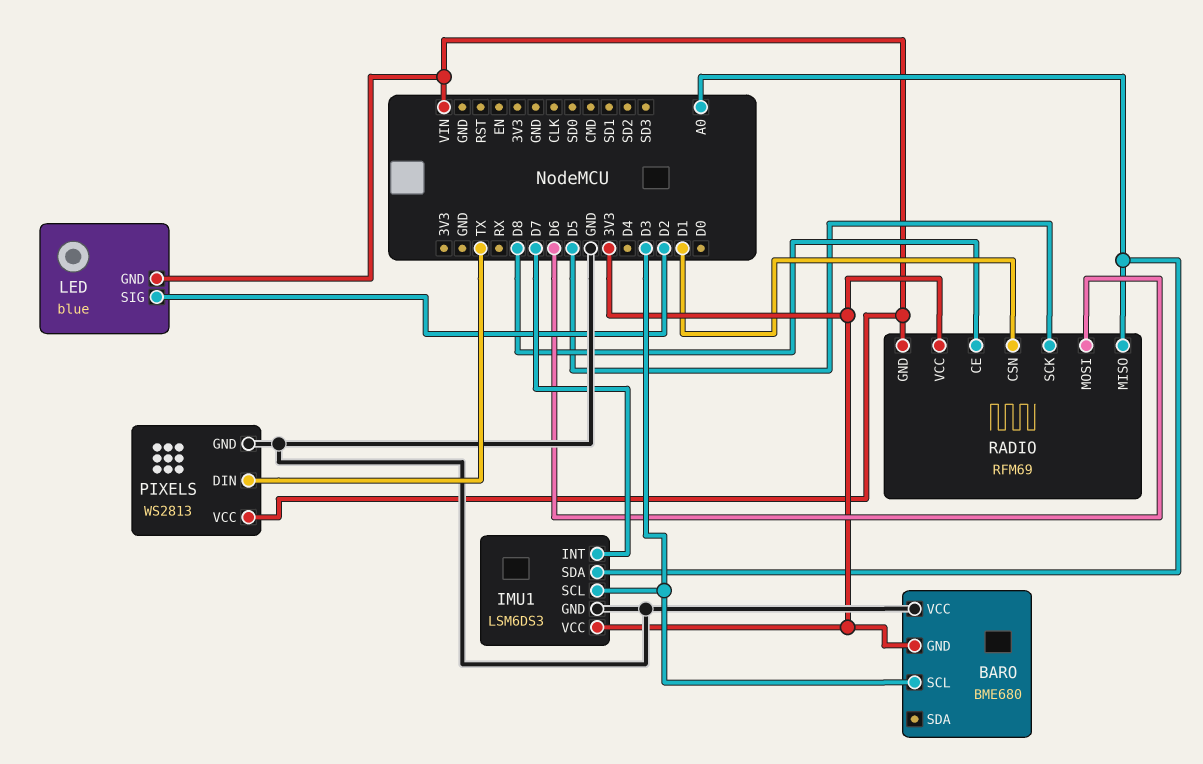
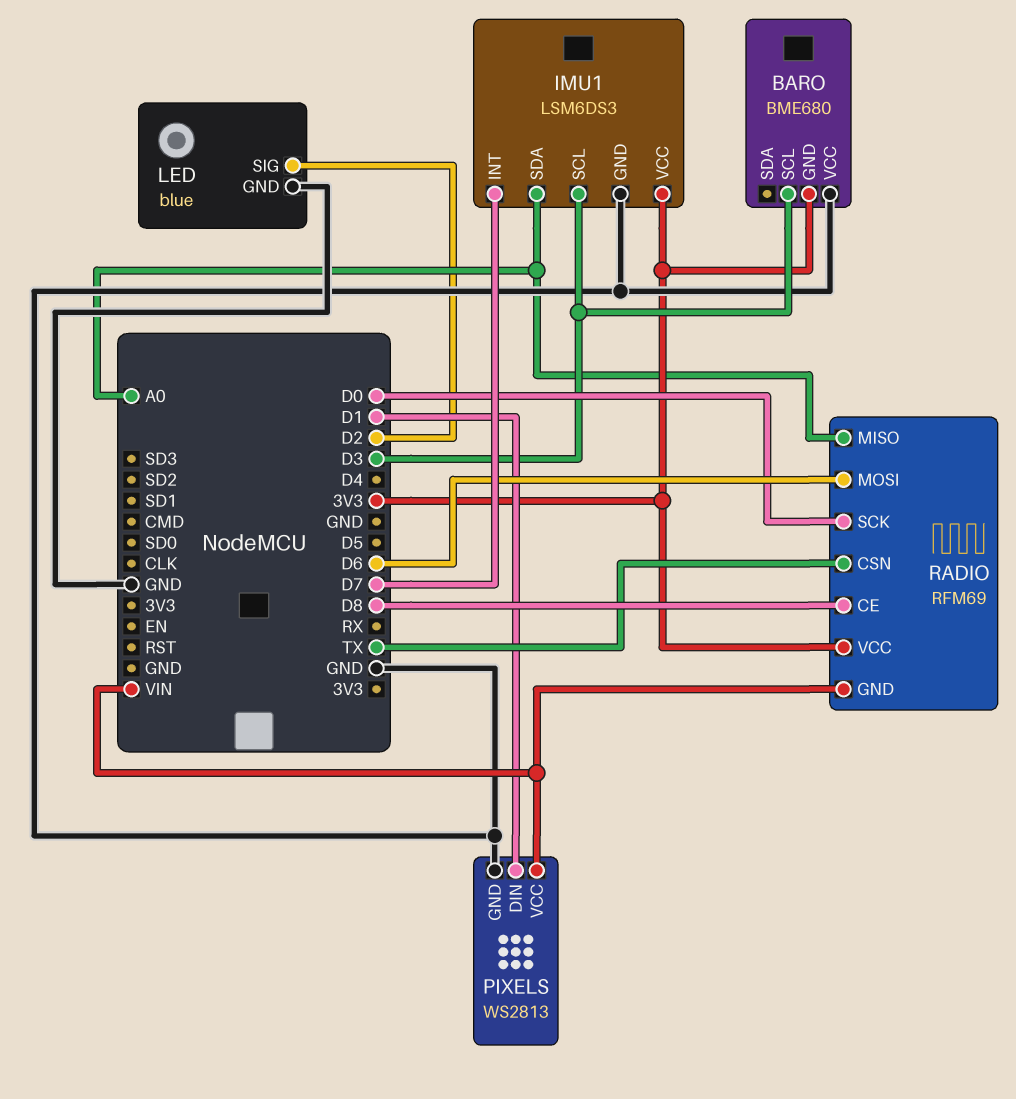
LED pin GND: VIN -> GND
PIXELS pin DIN: TX -> D1
RADIO pin CSN: D1 -> TX
RADIO pin SCK: D5 -> D0

